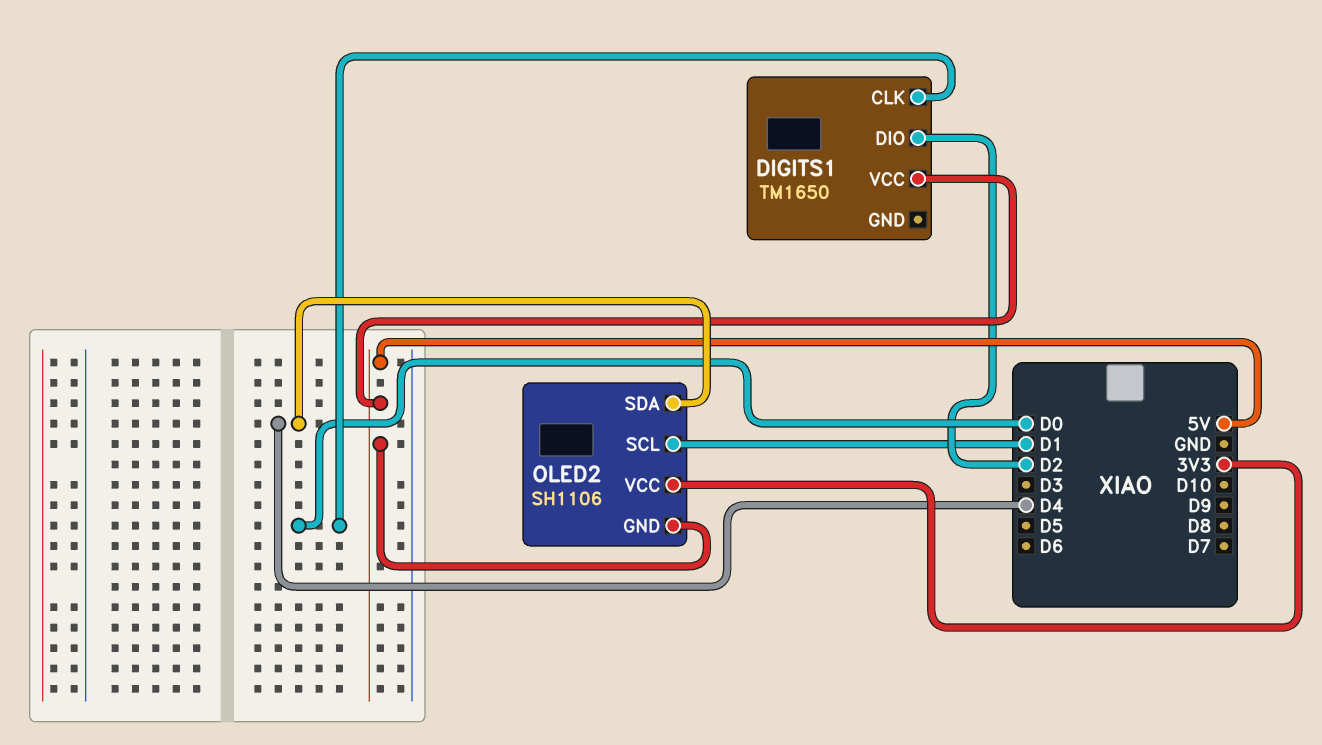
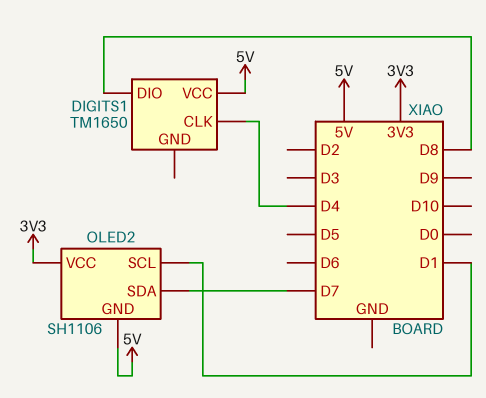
DIGITS1 pin CLK: D0 -> D4
DIGITS1 pin DIO: D2 -> D8
OLED2 pin SDA: D4 -> D7

